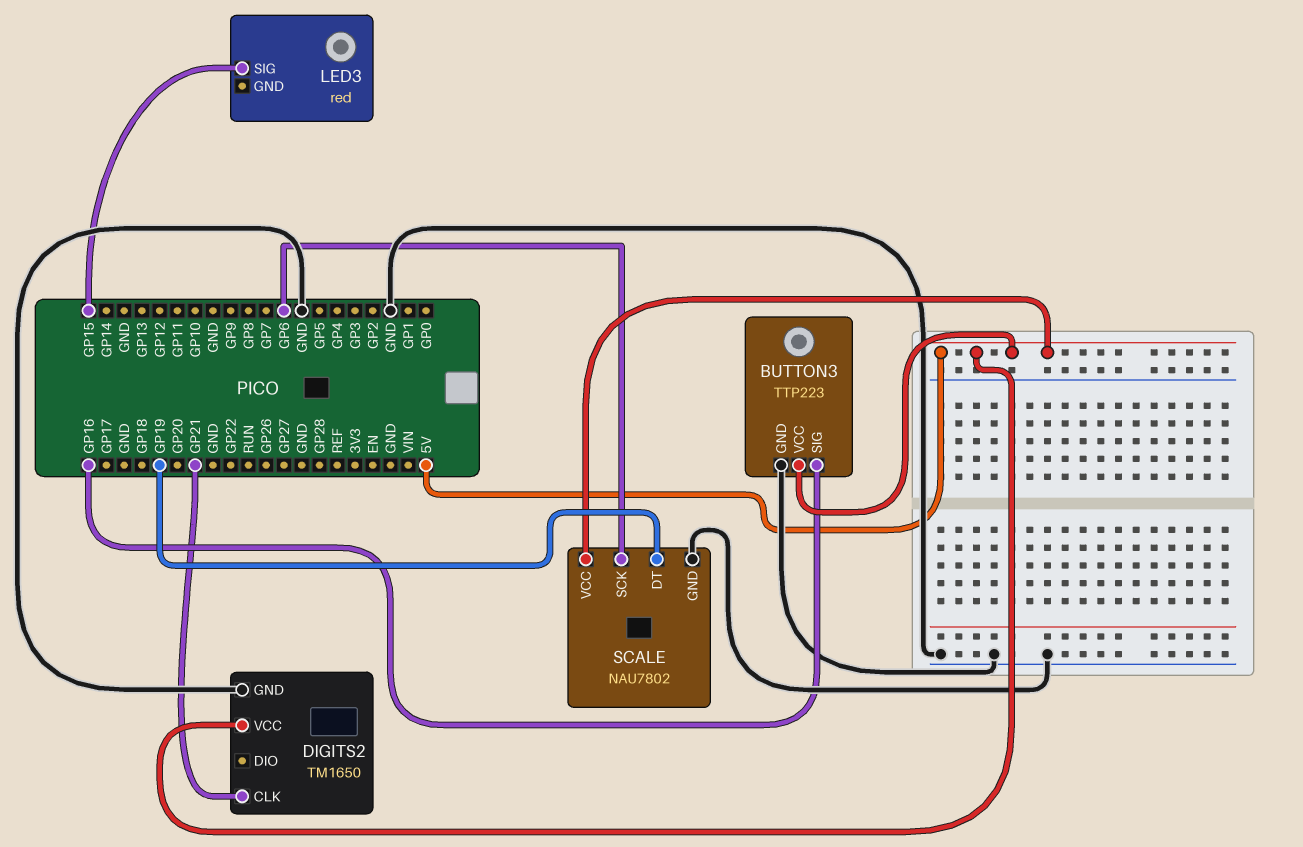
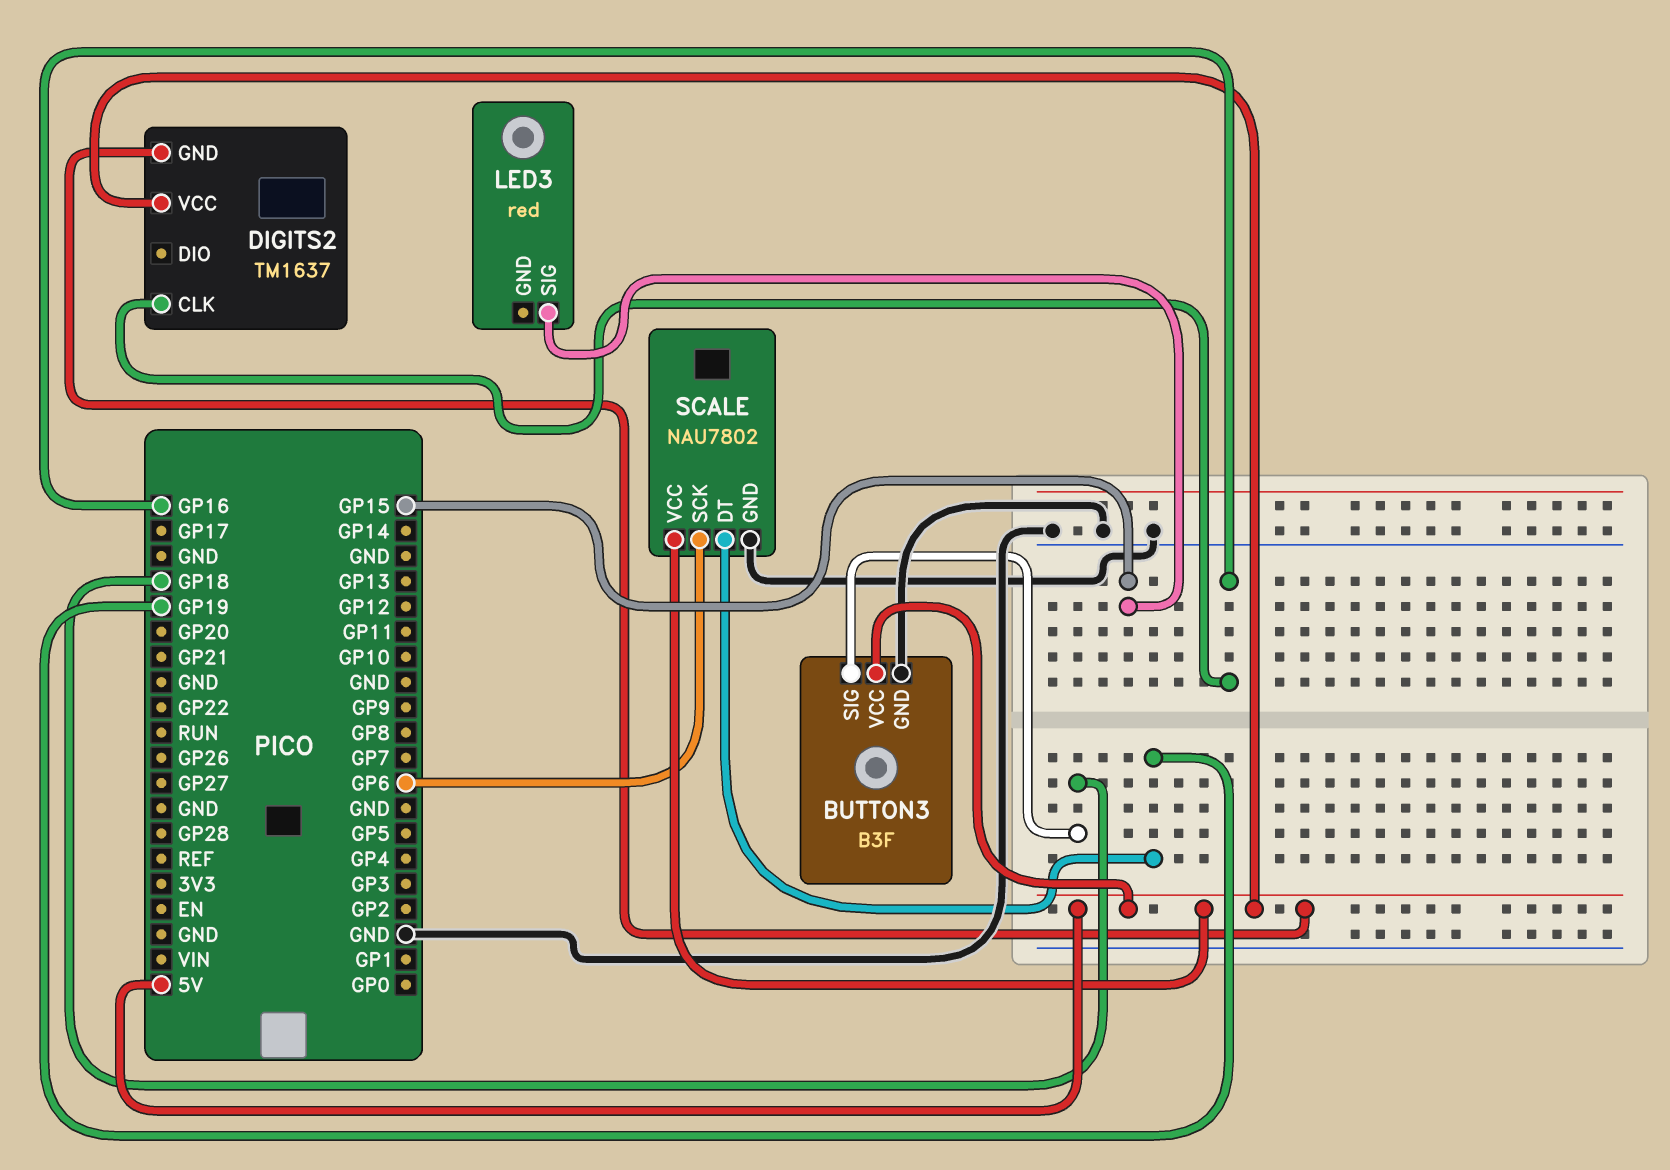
BUTTON3: TTP223 -> B3F
BUTTON3 pin SIG: GP16 -> GP18
DIGITS2: TM1650 -> TM1637
DIGITS2 pin CLK: GP21 -> GP16
DIGITS2 pin GND: GND -> 5V

